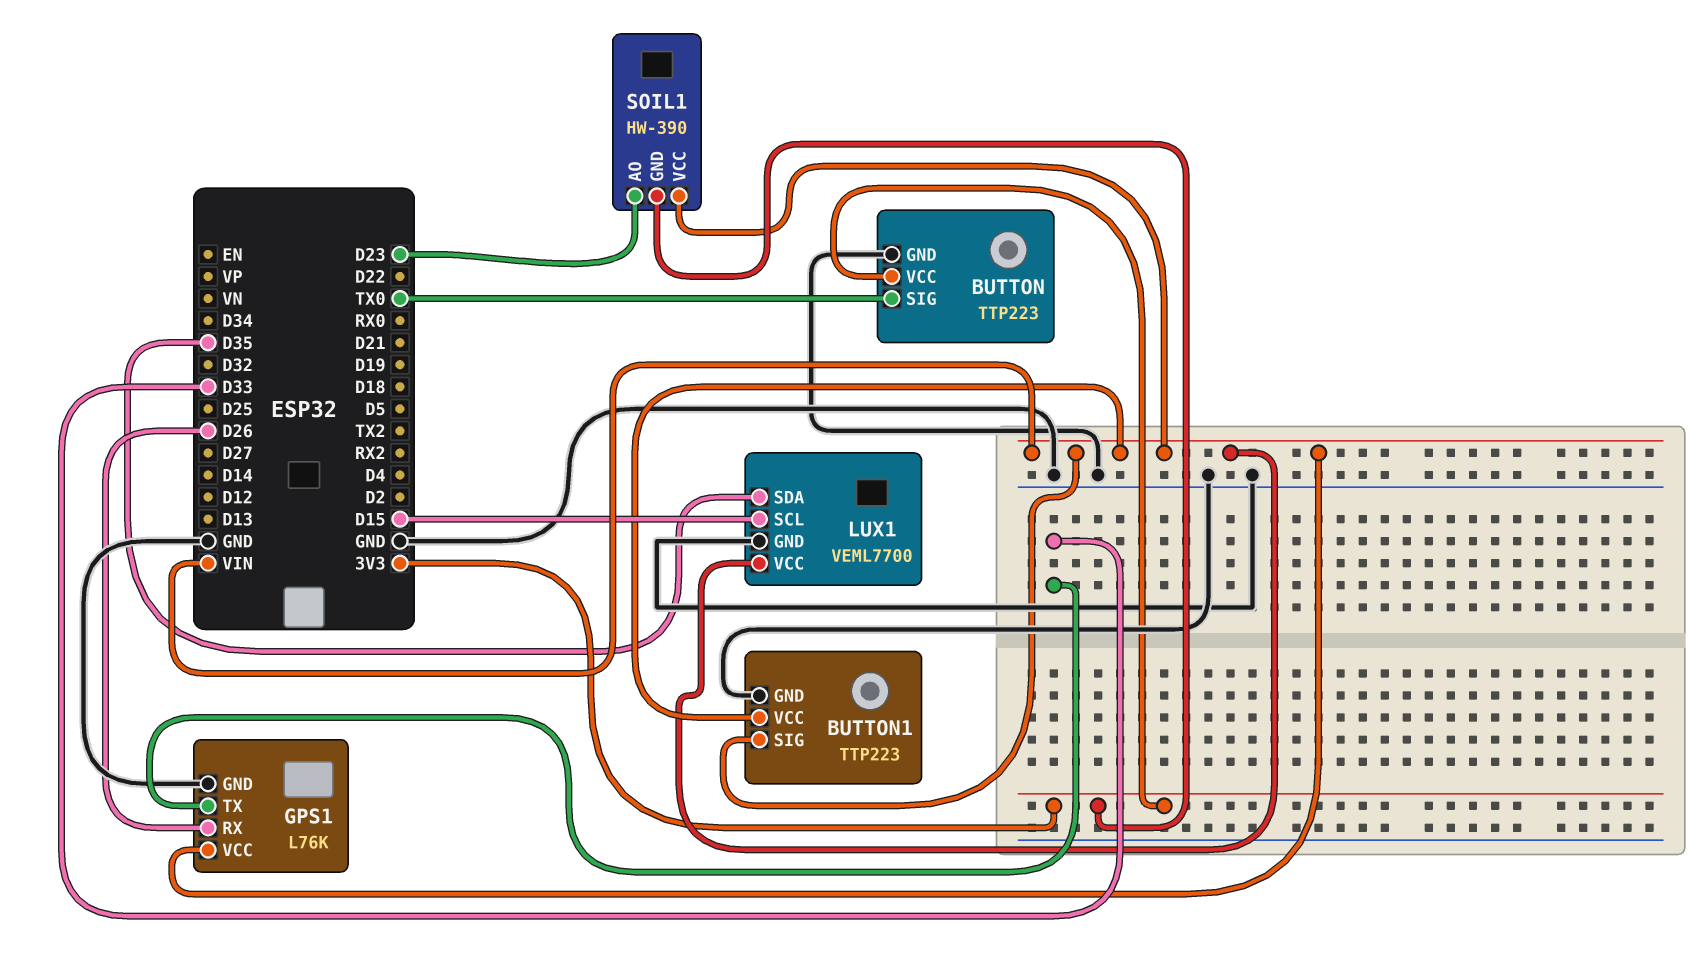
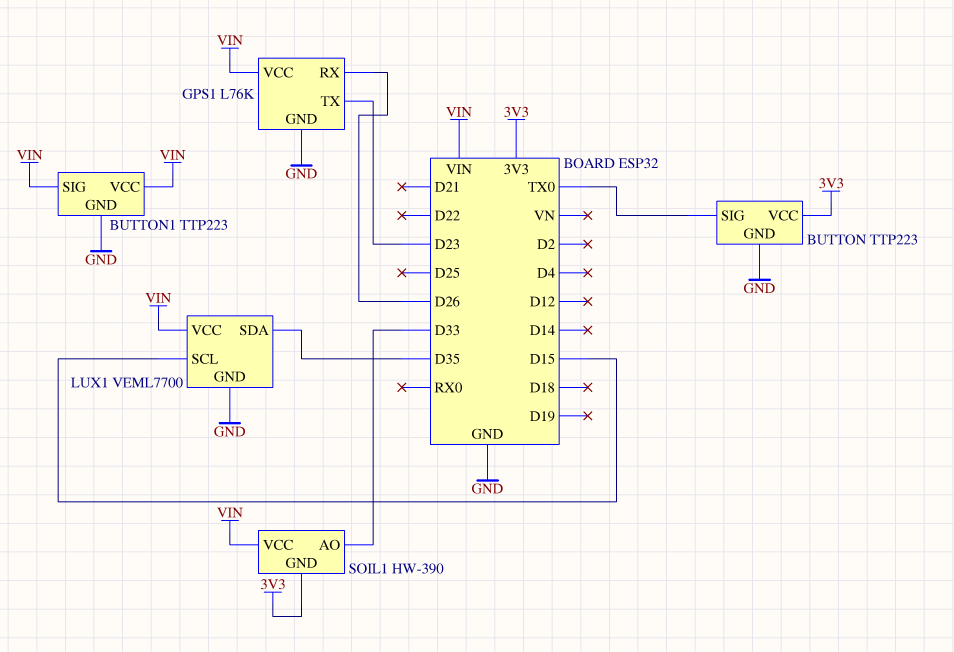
GPS1 pin TX: D33 -> D23
SOIL1 pin AO: D23 -> D33

